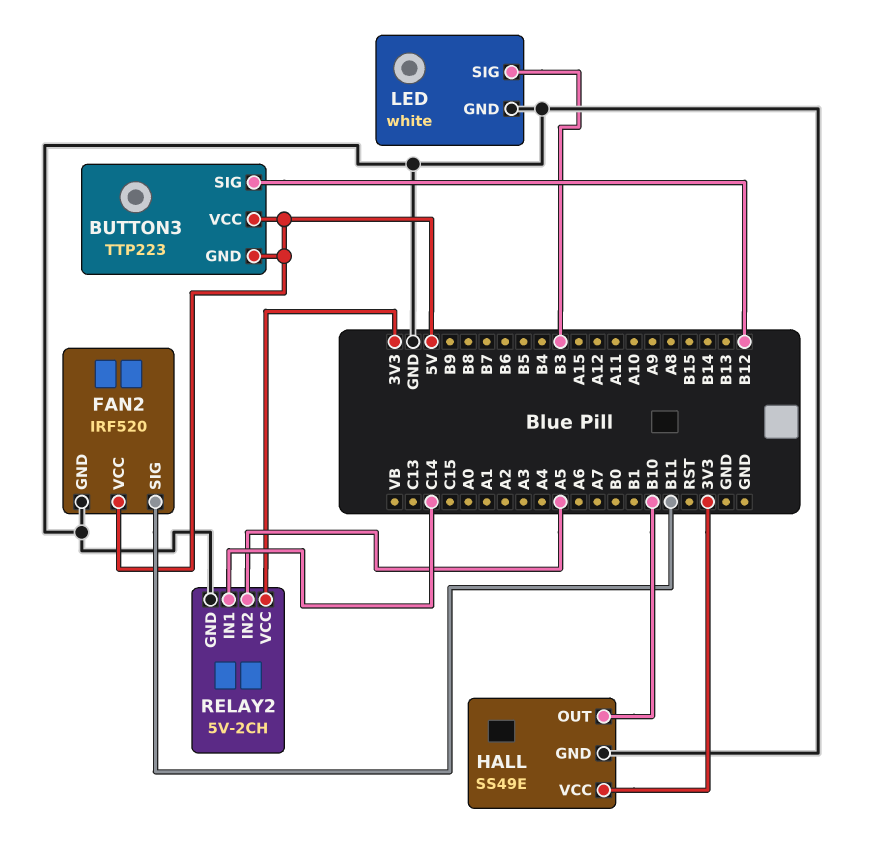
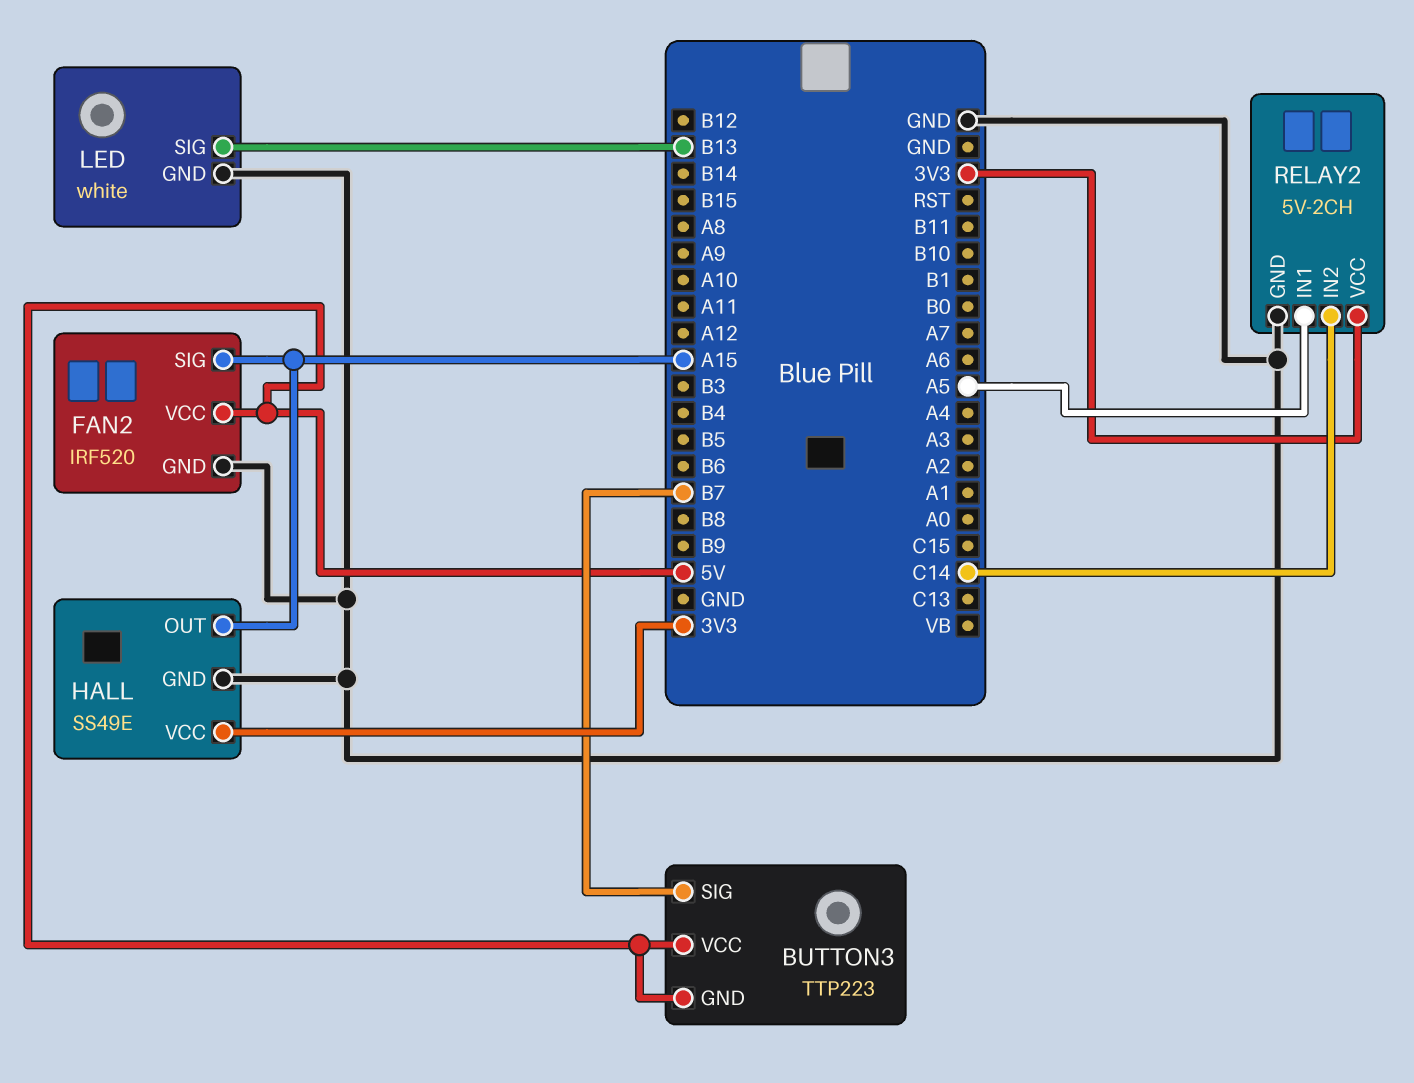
BUTTON3 pin SIG: B12 -> B7
FAN2 pin SIG: B11 -> A15
HALL pin OUT: B10 -> A15
LED pin SIG: B3 -> B13
RELAY2 pin IN1: C14 -> A5
RELAY2 pin IN2: A5 -> C14

